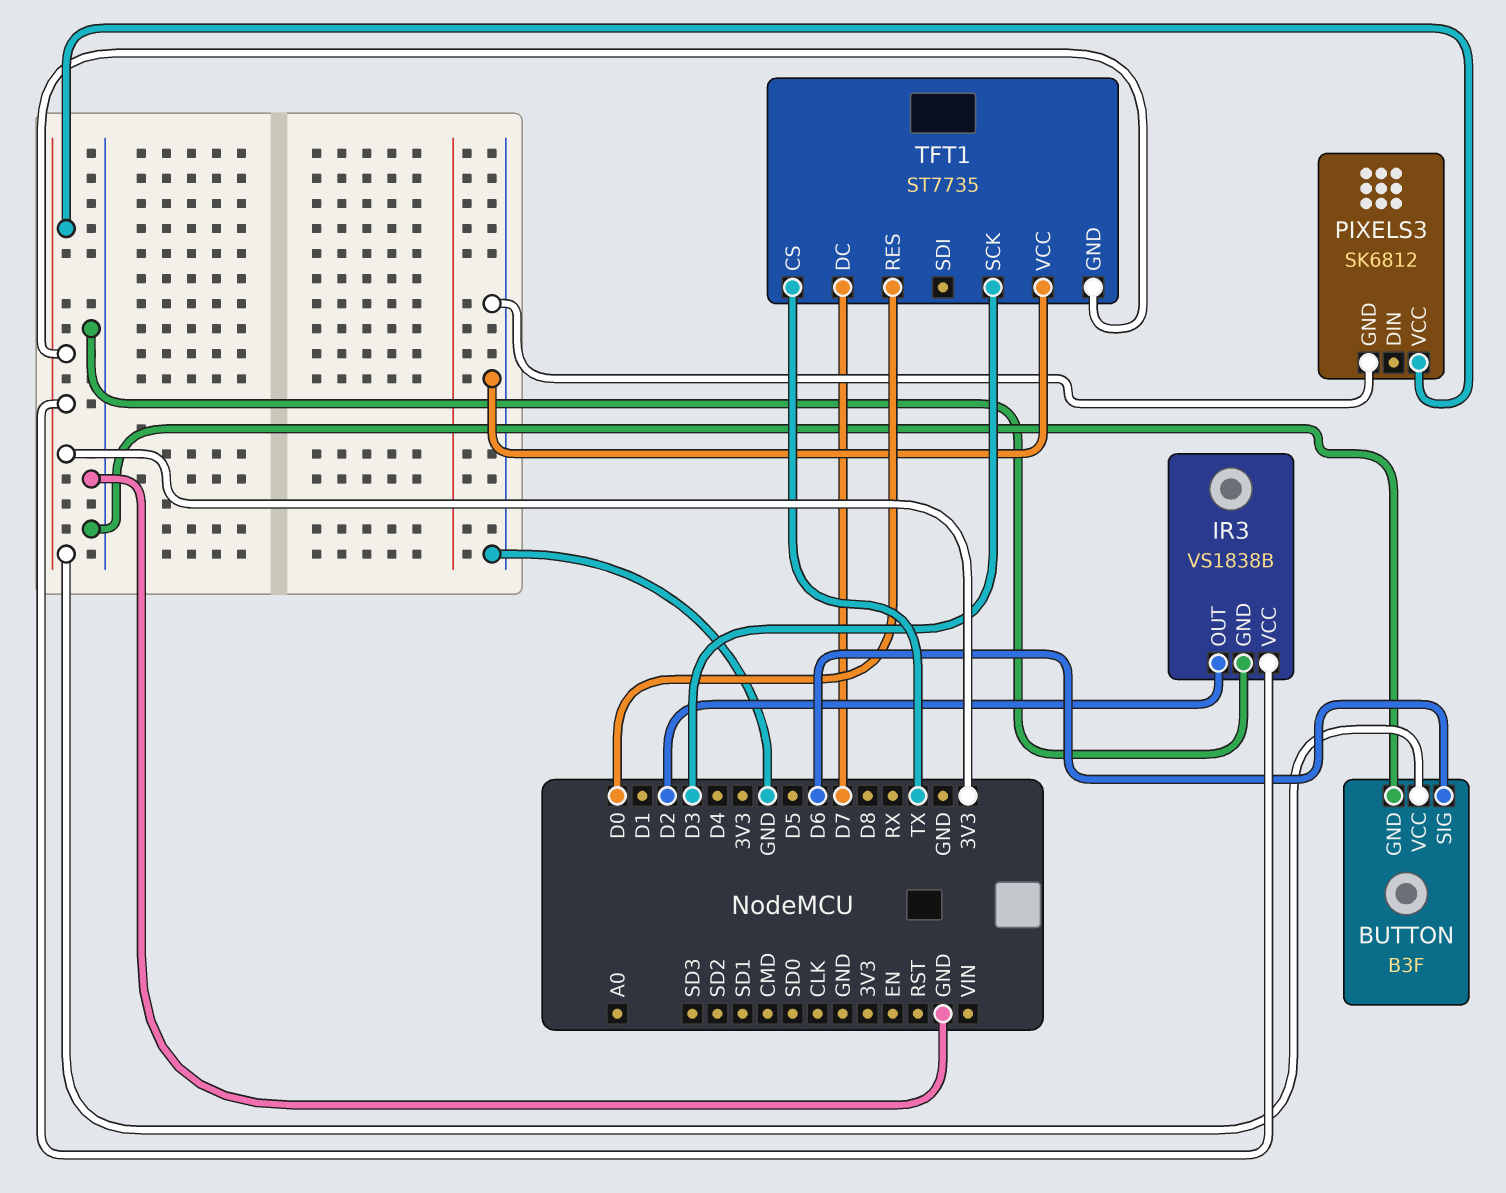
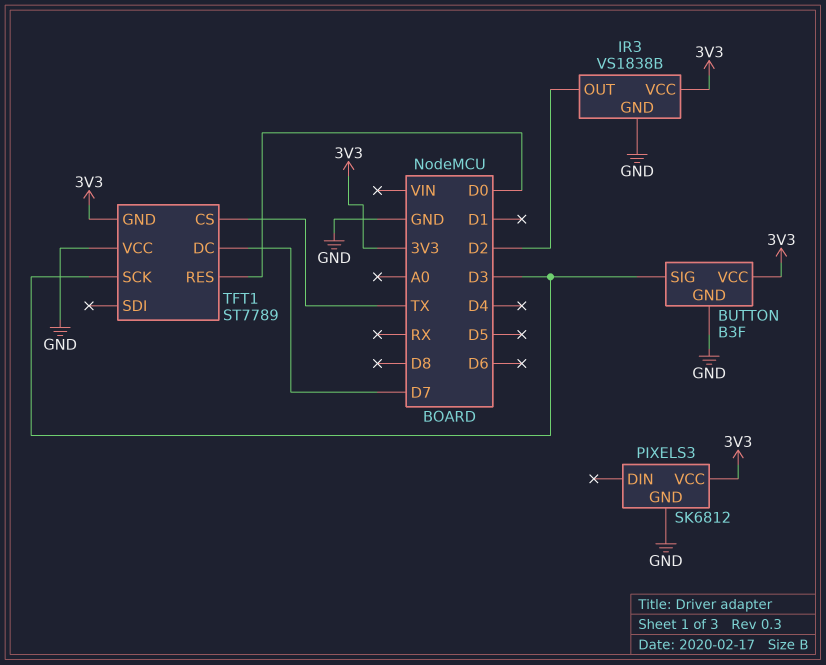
BUTTON pin SIG: D6 -> D3
TFT1: ST7735 -> ST7789

